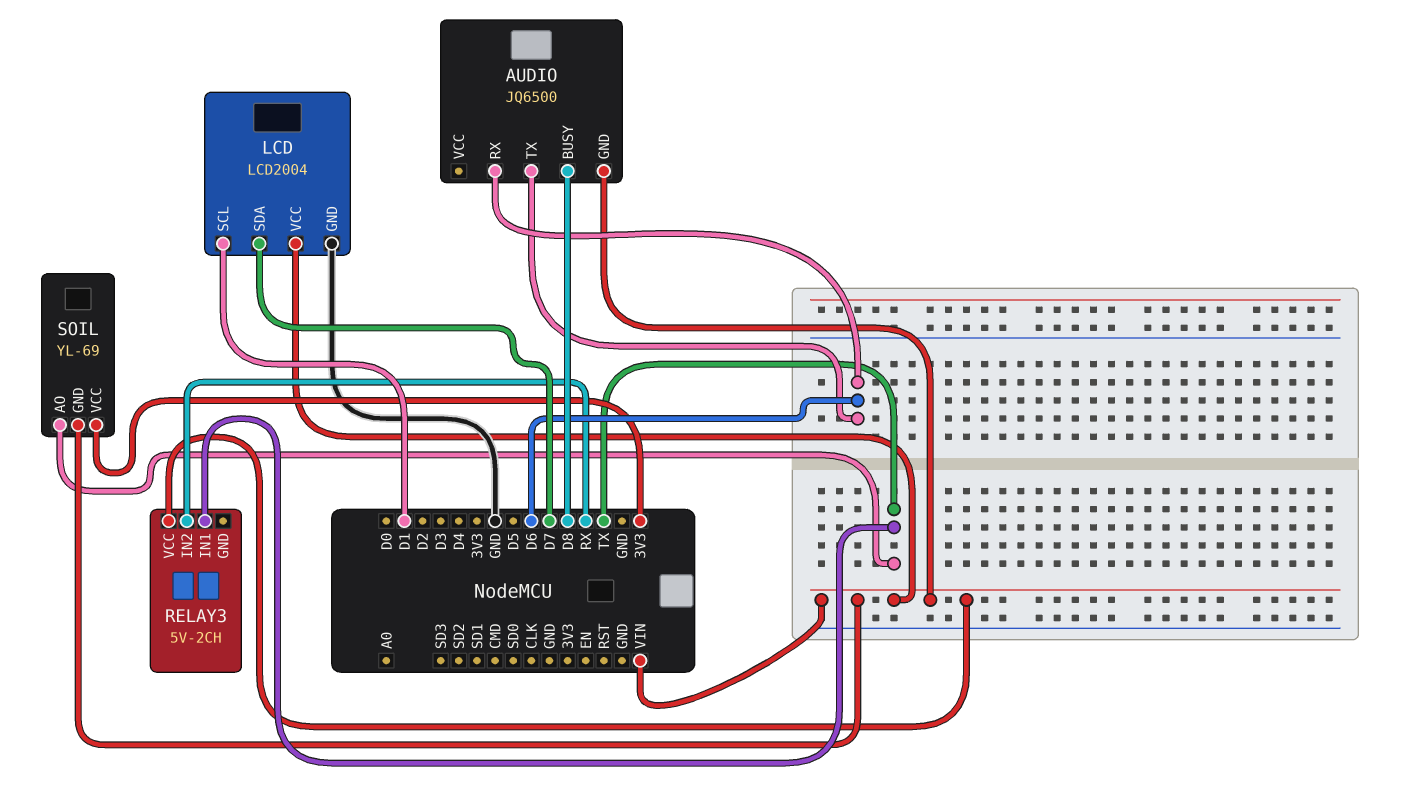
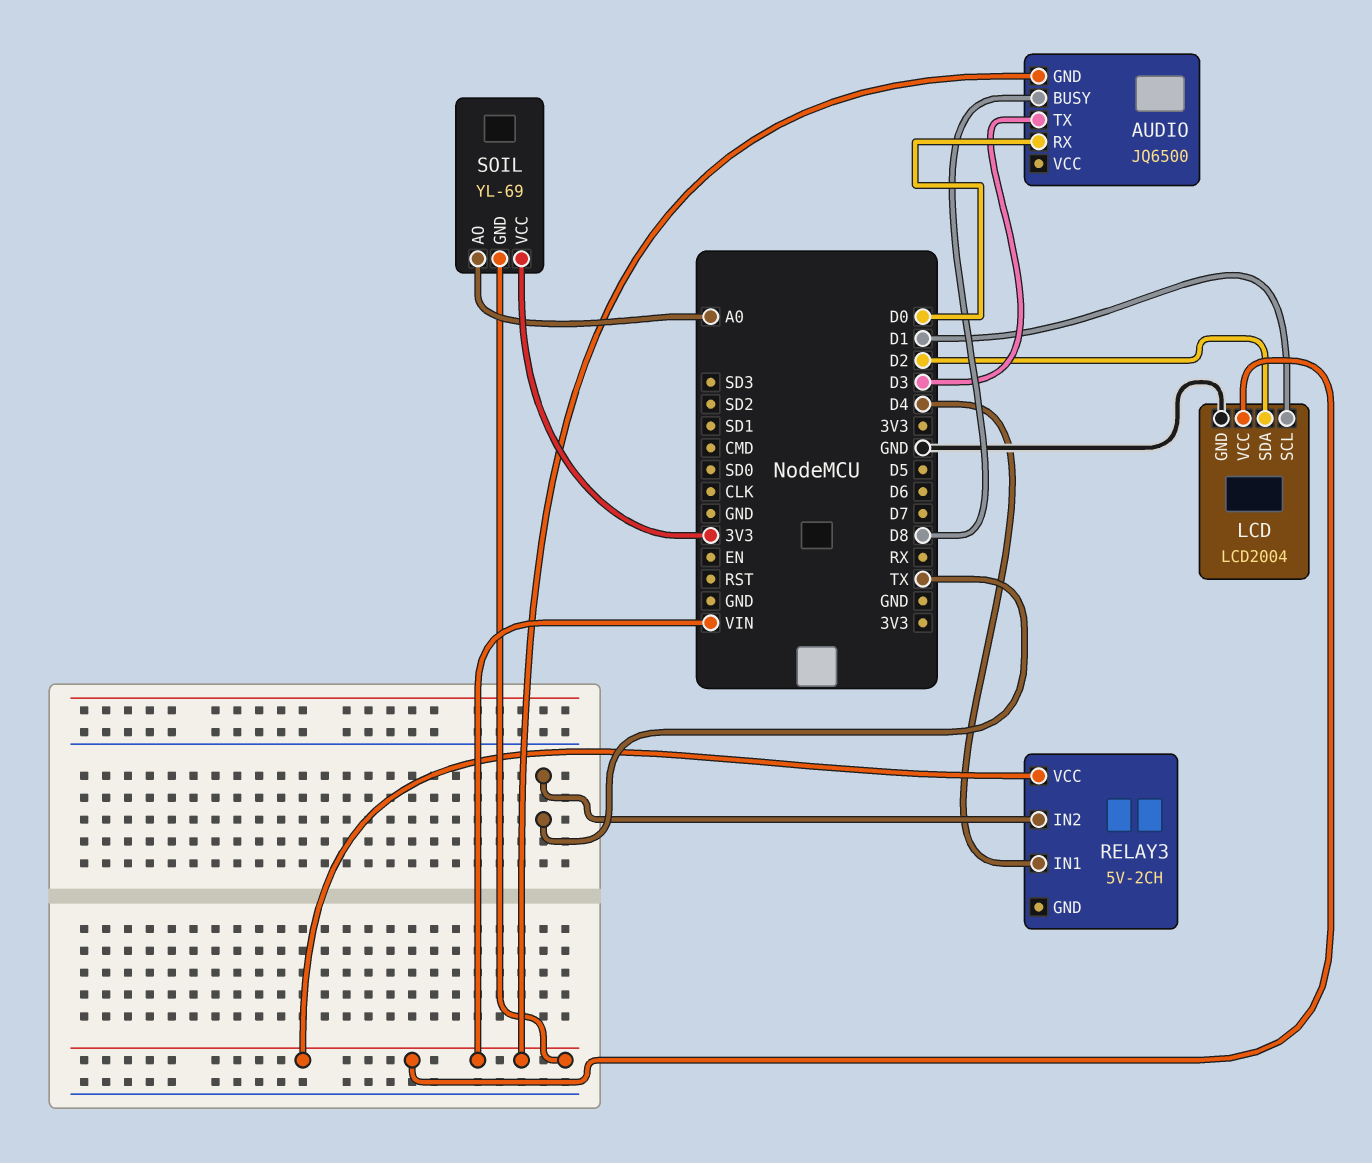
AUDIO pin RX: D6 -> D0
AUDIO pin TX: D6 -> D3
LCD pin SDA: D7 -> D2
RELAY3 pin IN1: TX -> D4
RELAY3 pin IN2: RX -> TX
SOIL pin AO: TX -> A0

